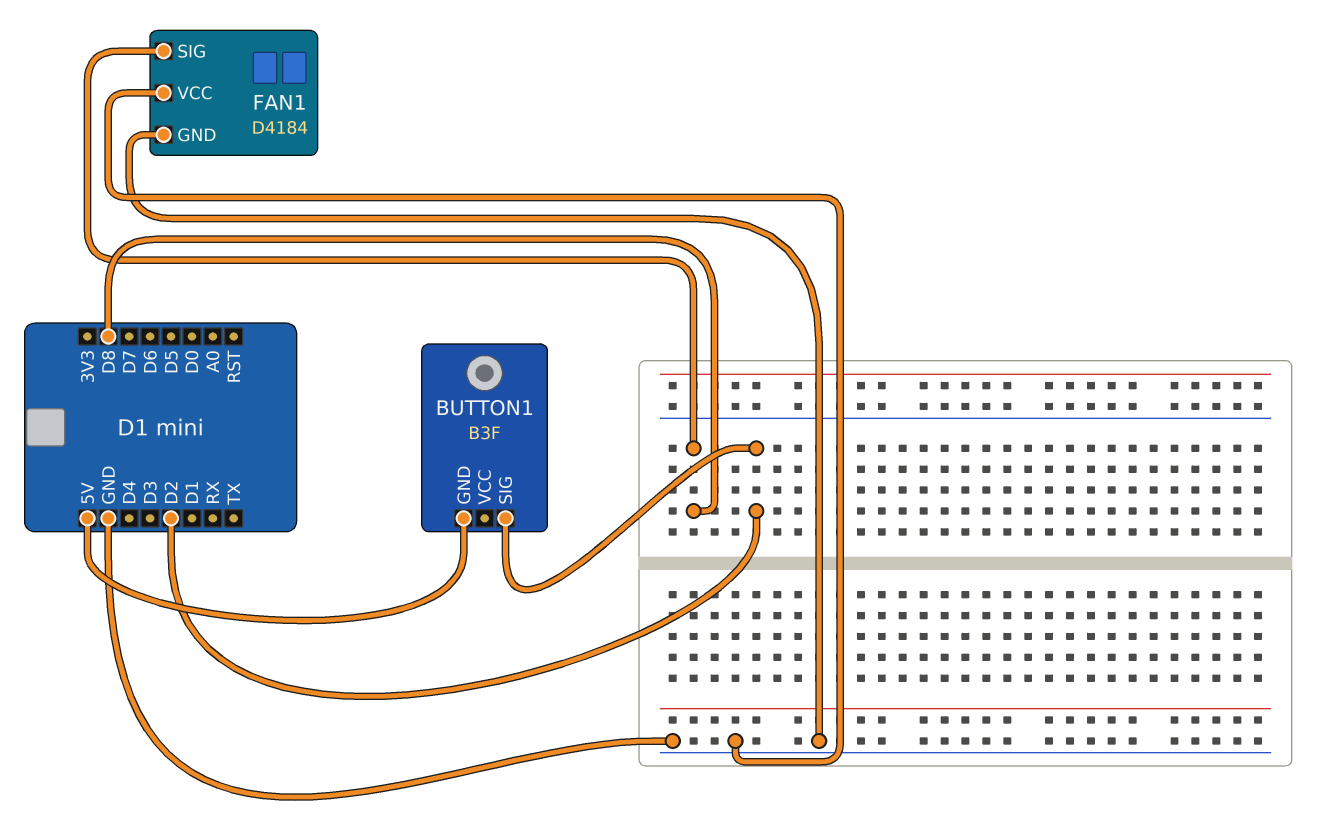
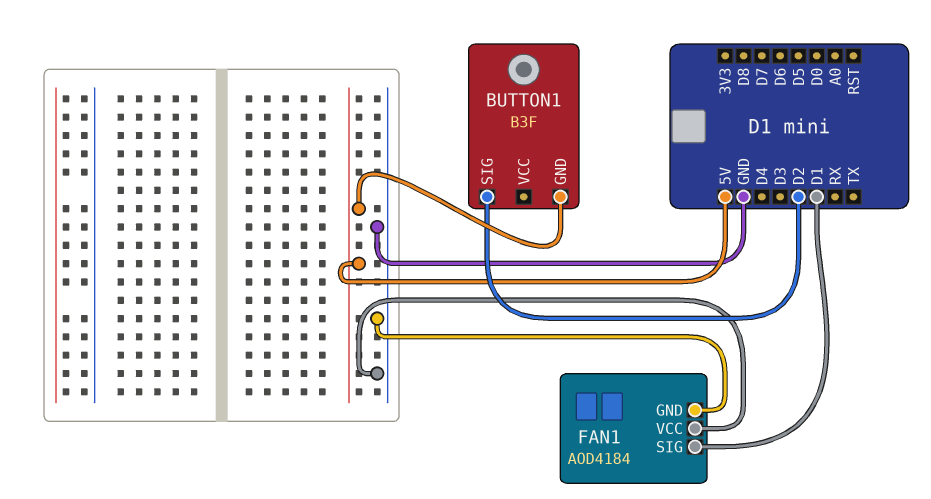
FAN1: D4184 -> AOD4184
FAN1 pin SIG: D8 -> D1

